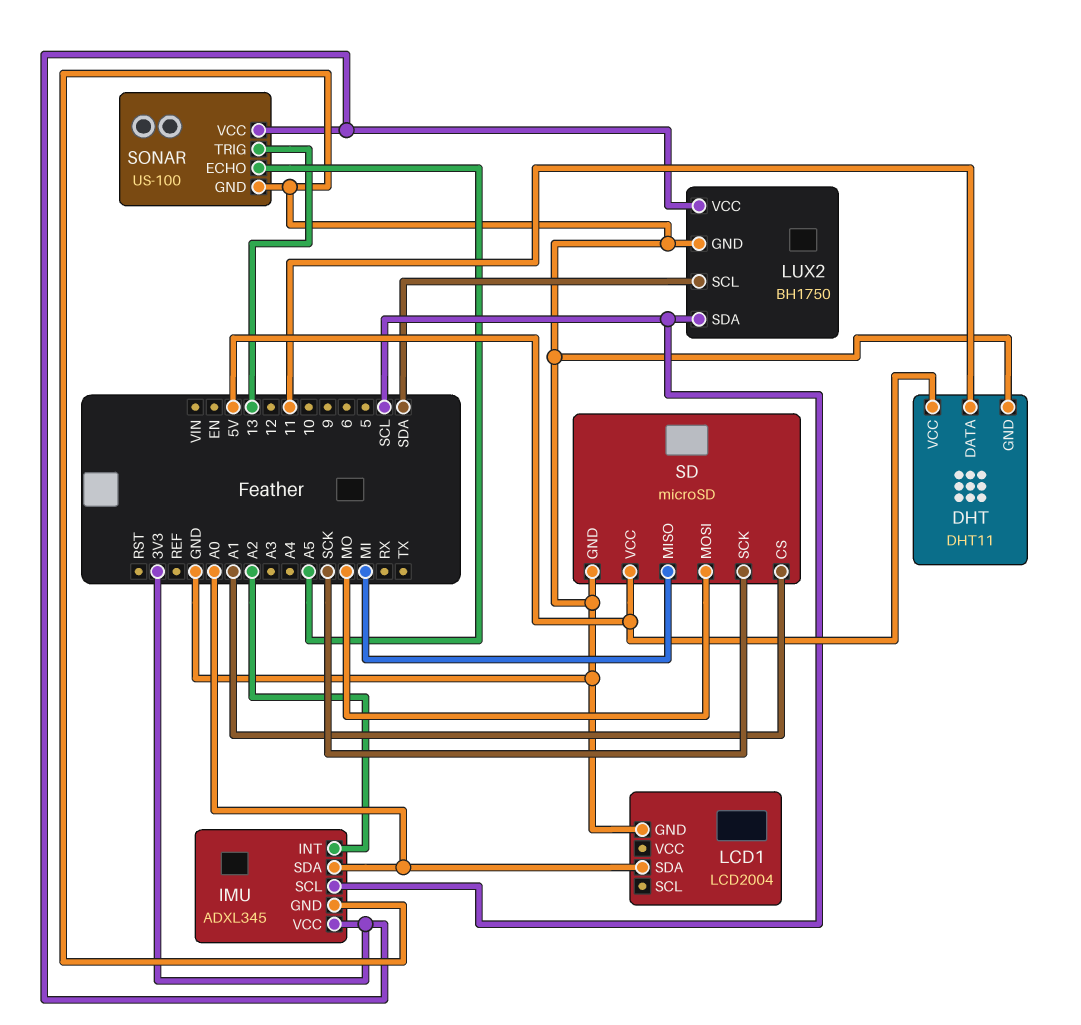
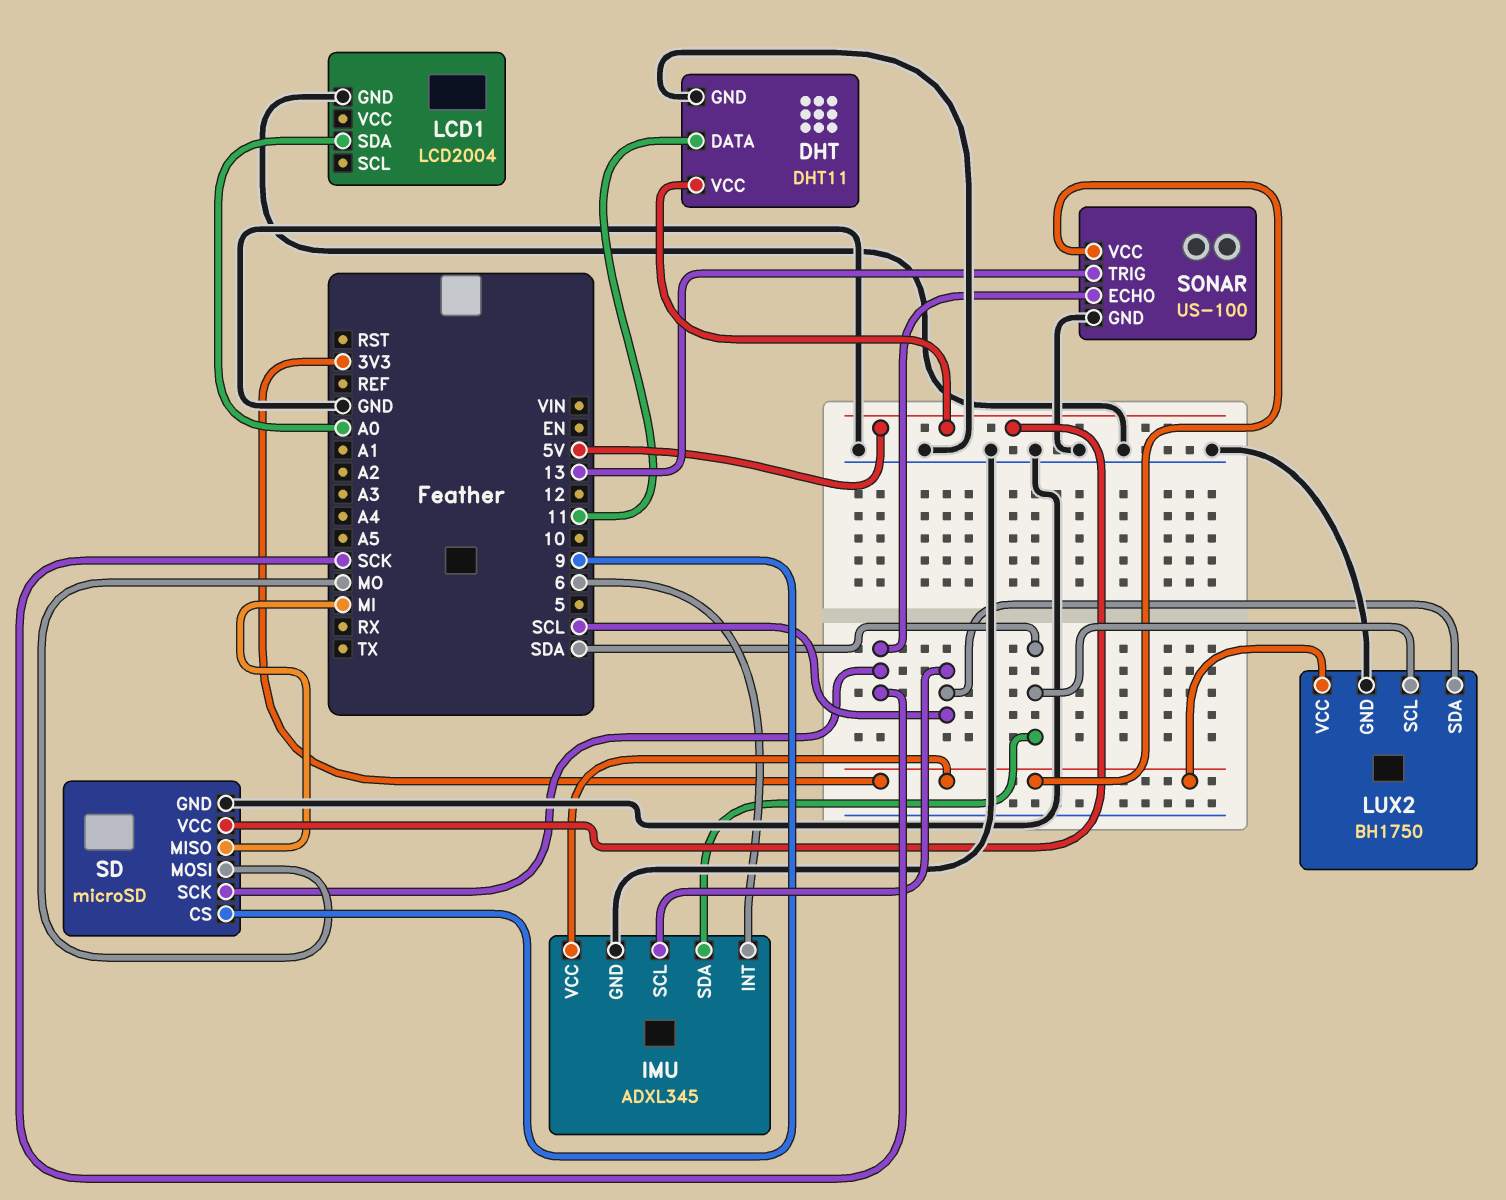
IMU pin INT: A2 -> 6
IMU pin SDA: A0 -> SDA
SD pin CS: A1 -> 9
SONAR pin ECHO: A5 -> SCK

